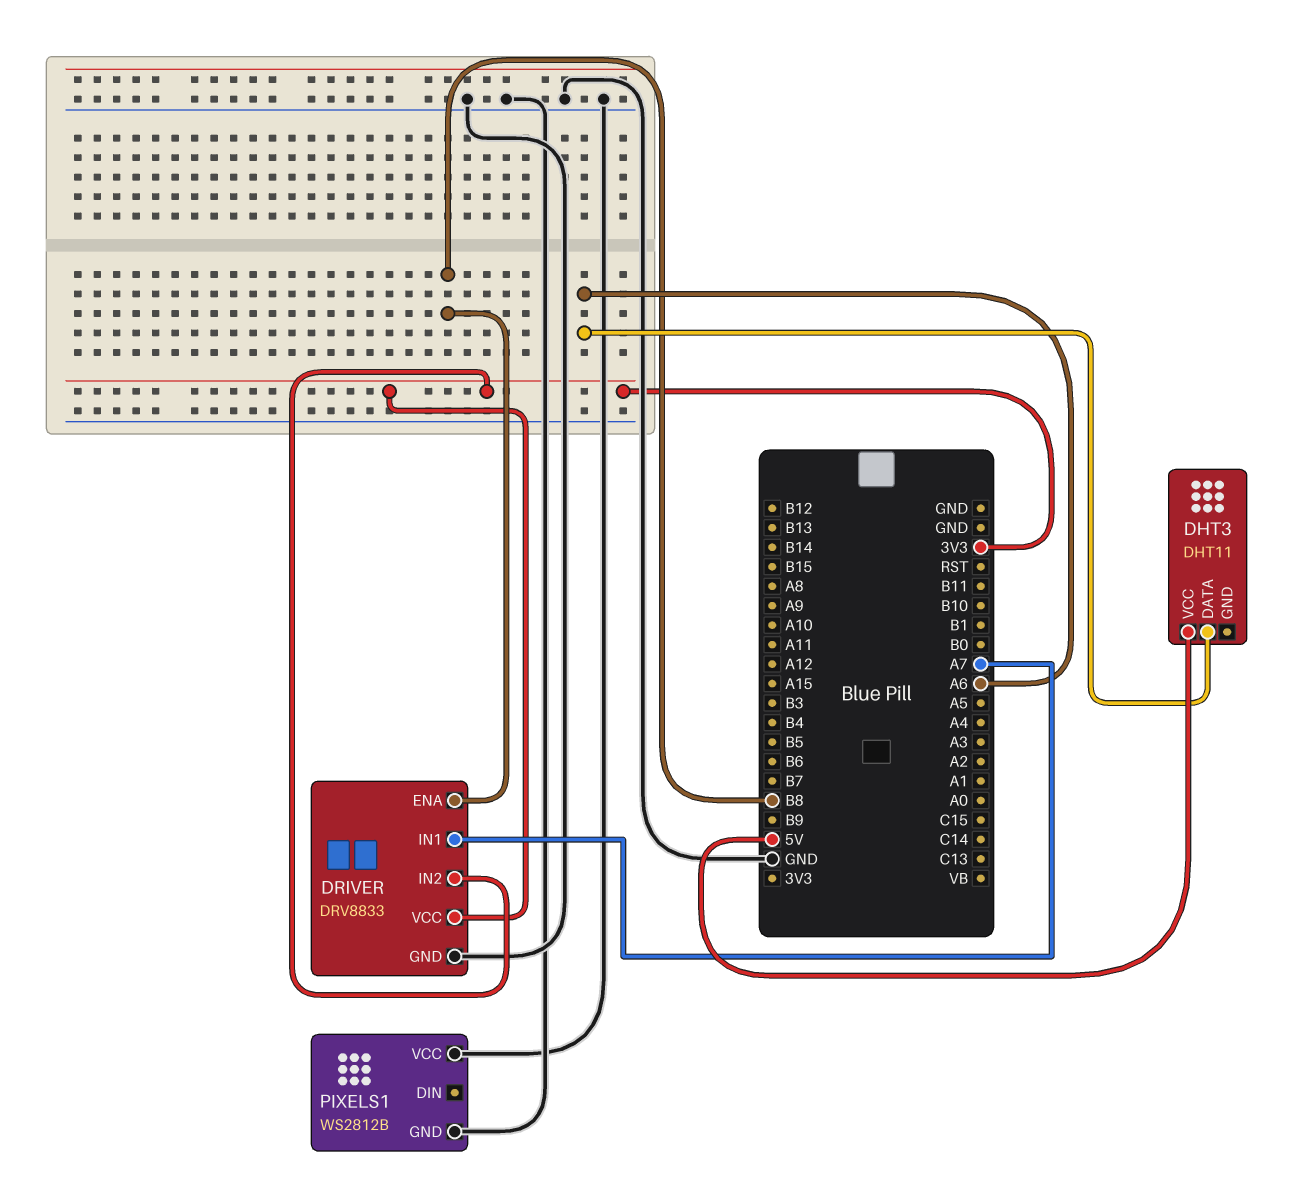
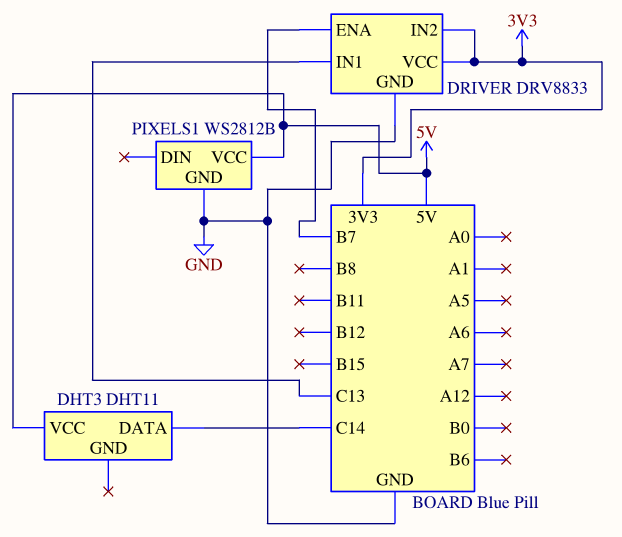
DHT3 pin DATA: A6 -> C14
DRIVER pin ENA: B8 -> B7
DRIVER pin IN1: A7 -> C13
PIXELS1 pin VCC: GND -> 5V

